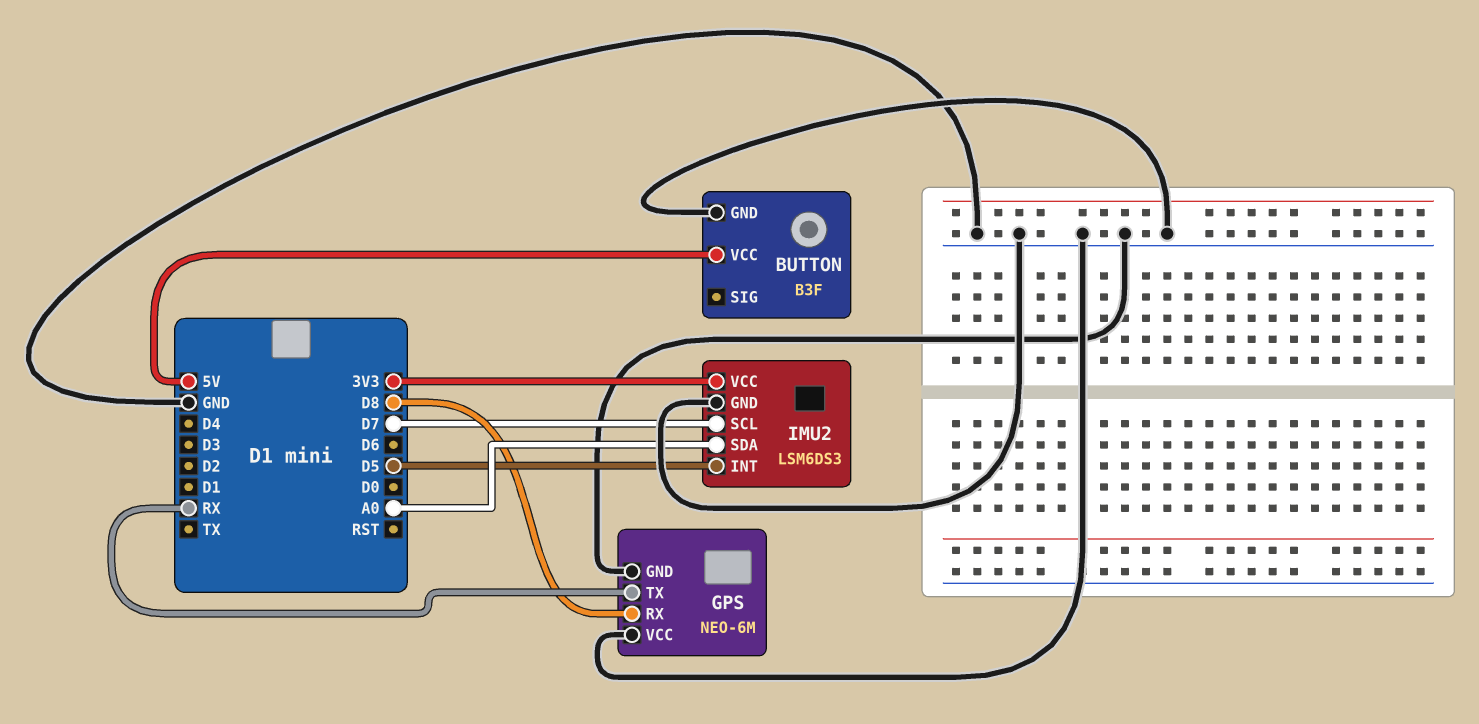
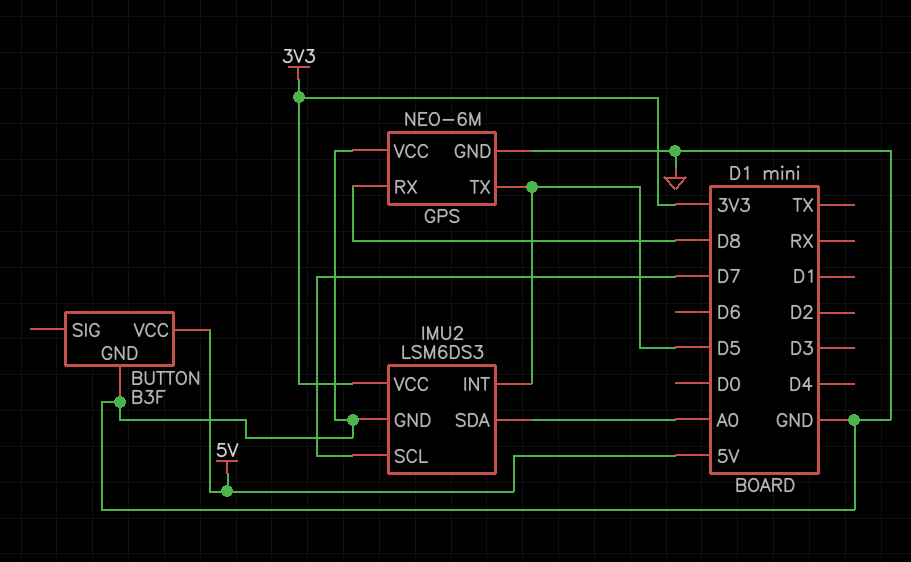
GPS pin TX: RX -> D5

